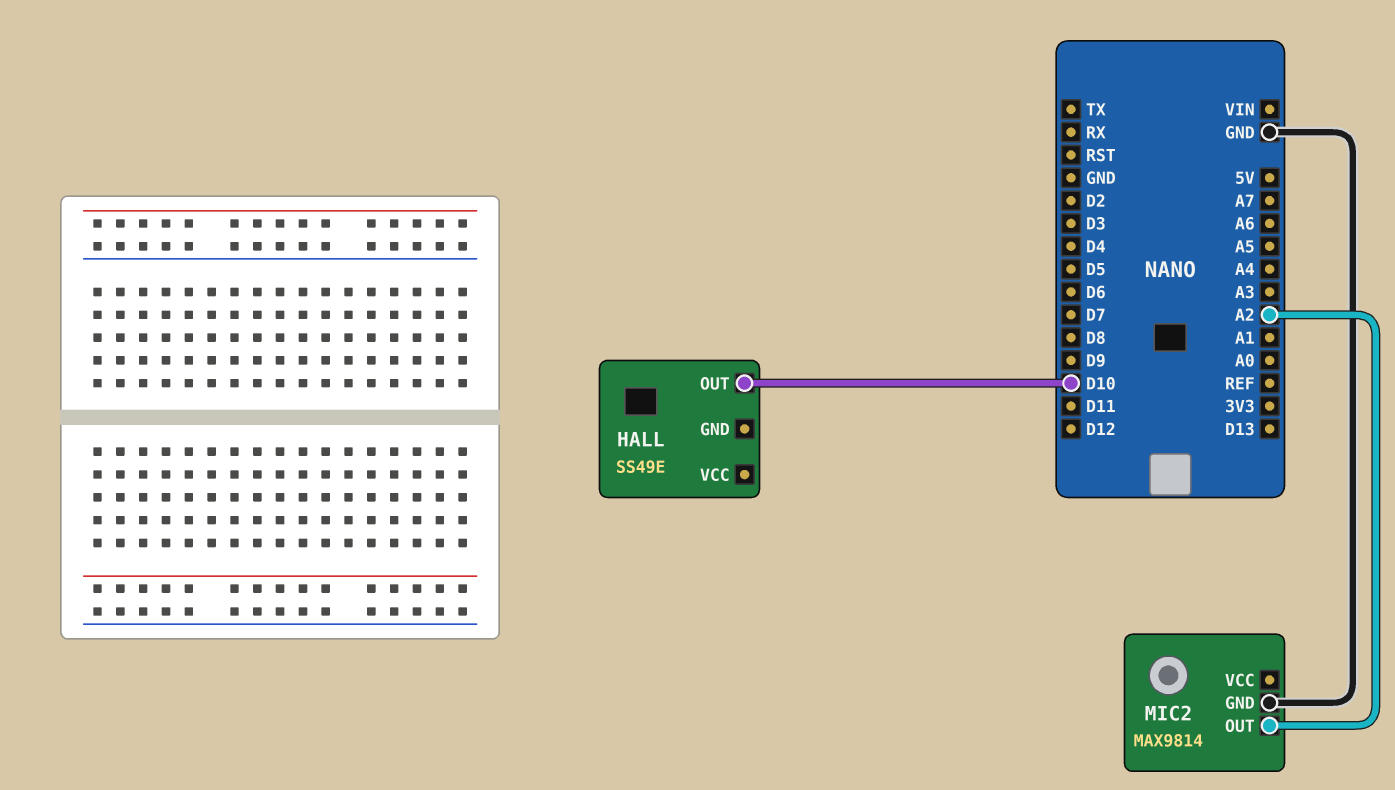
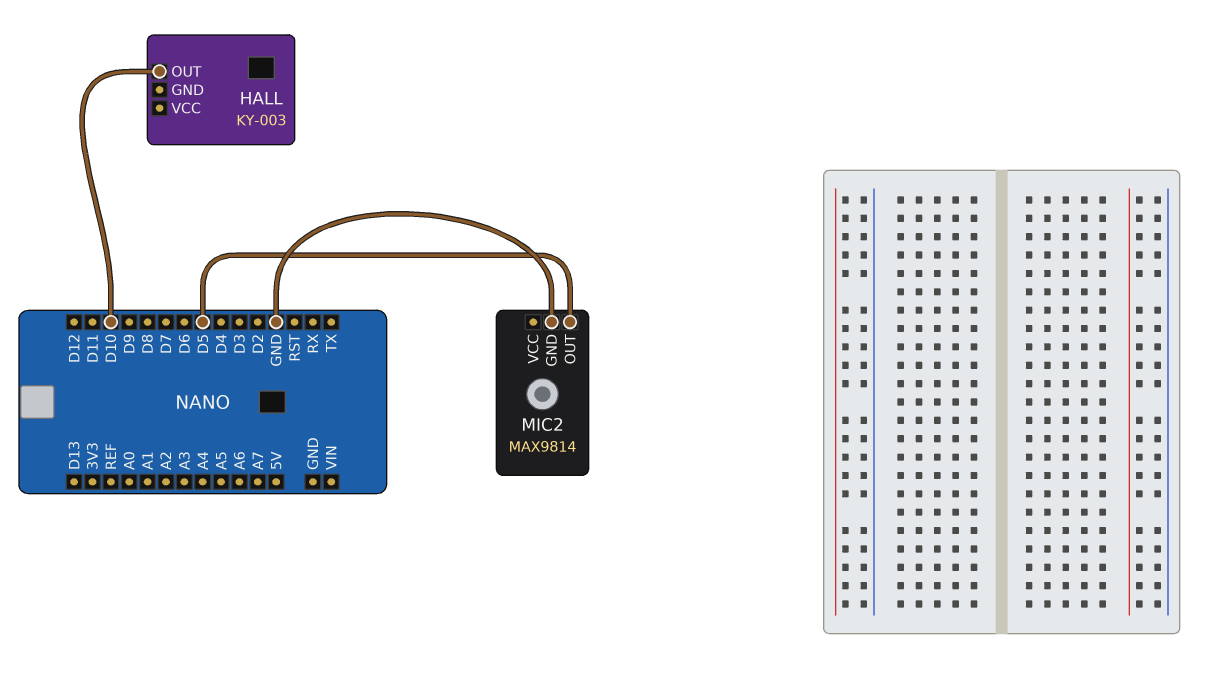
HALL: SS49E -> KY-003
MIC2 pin OUT: A2 -> D5

